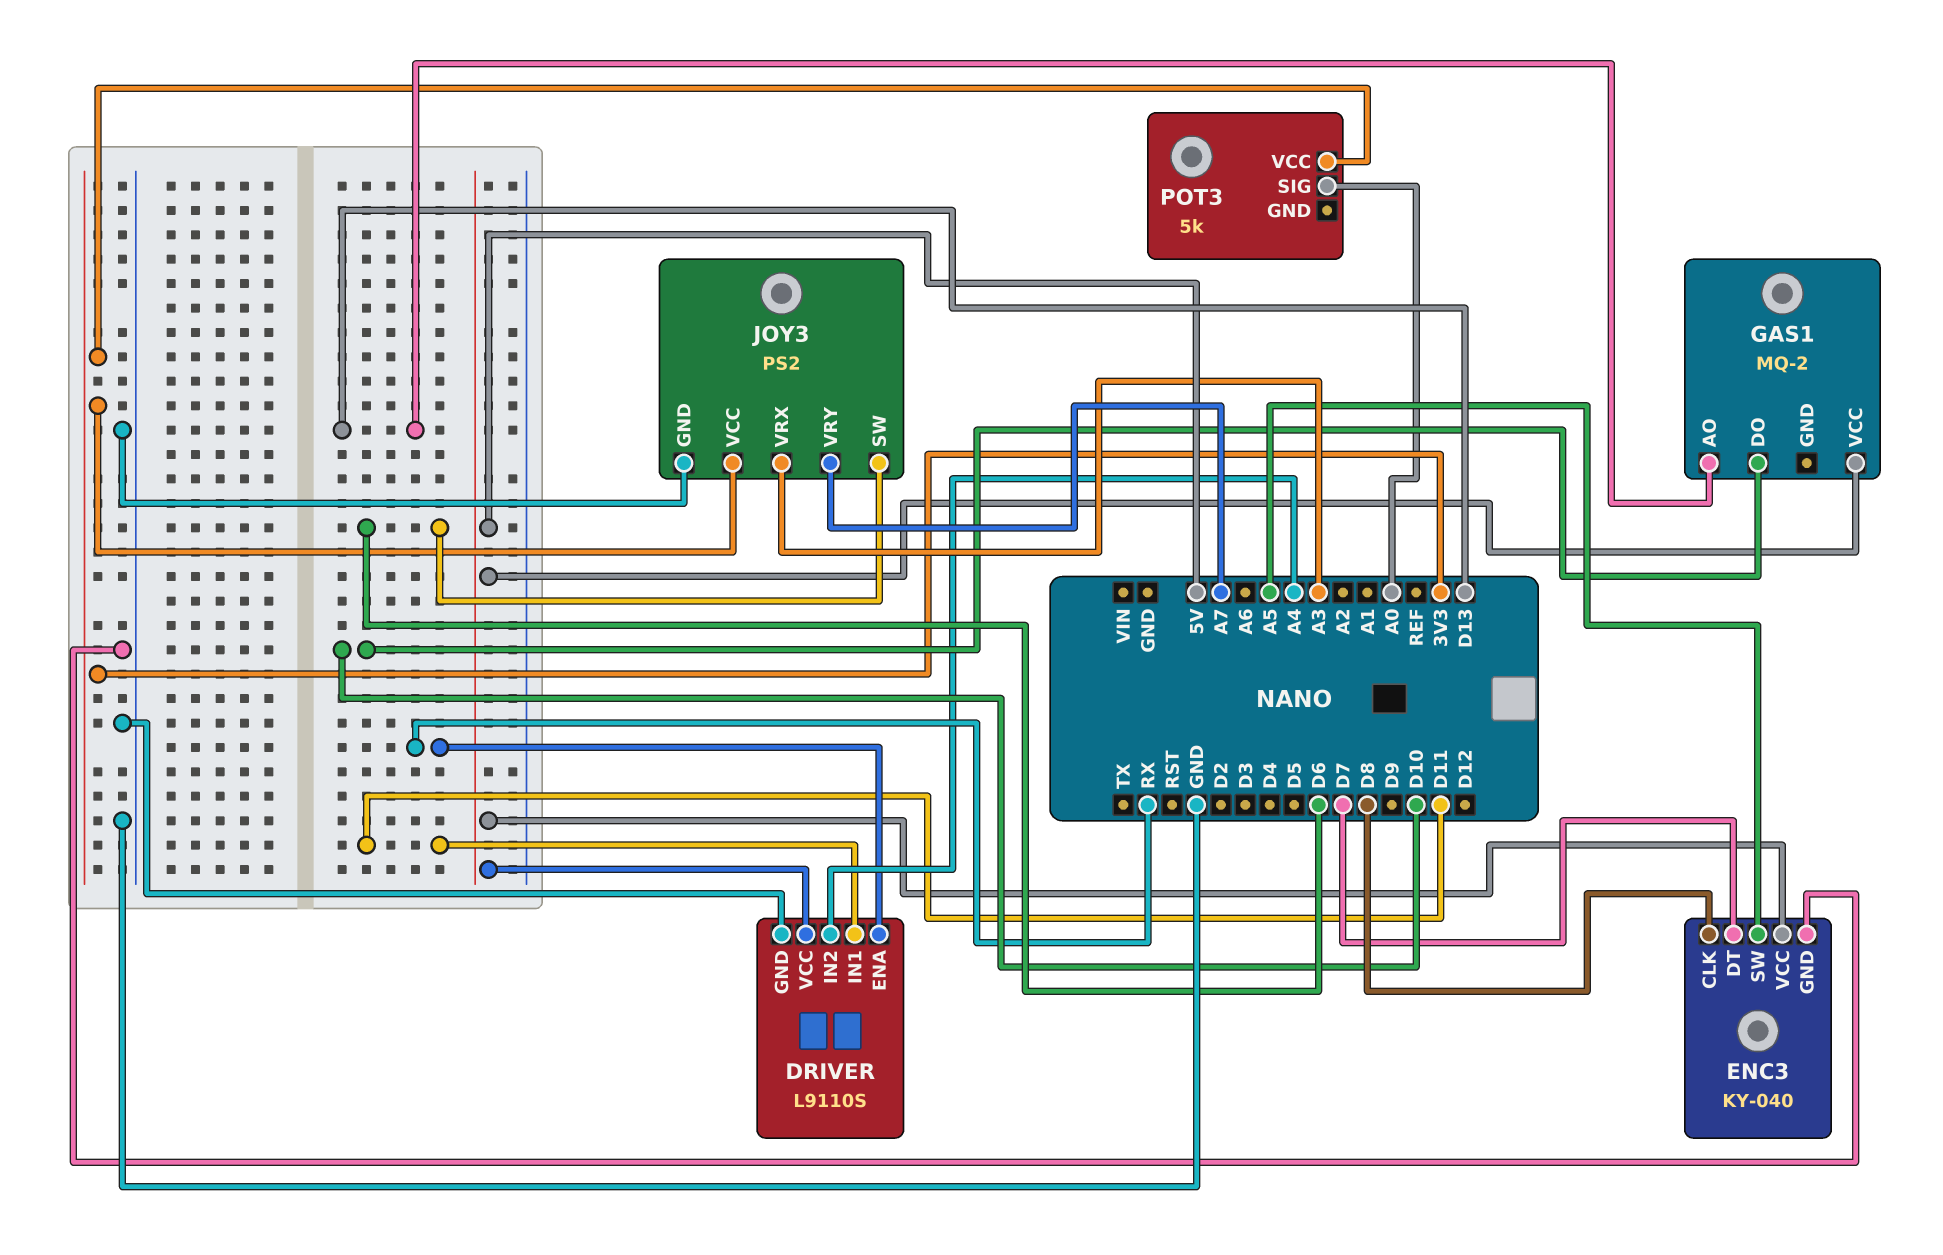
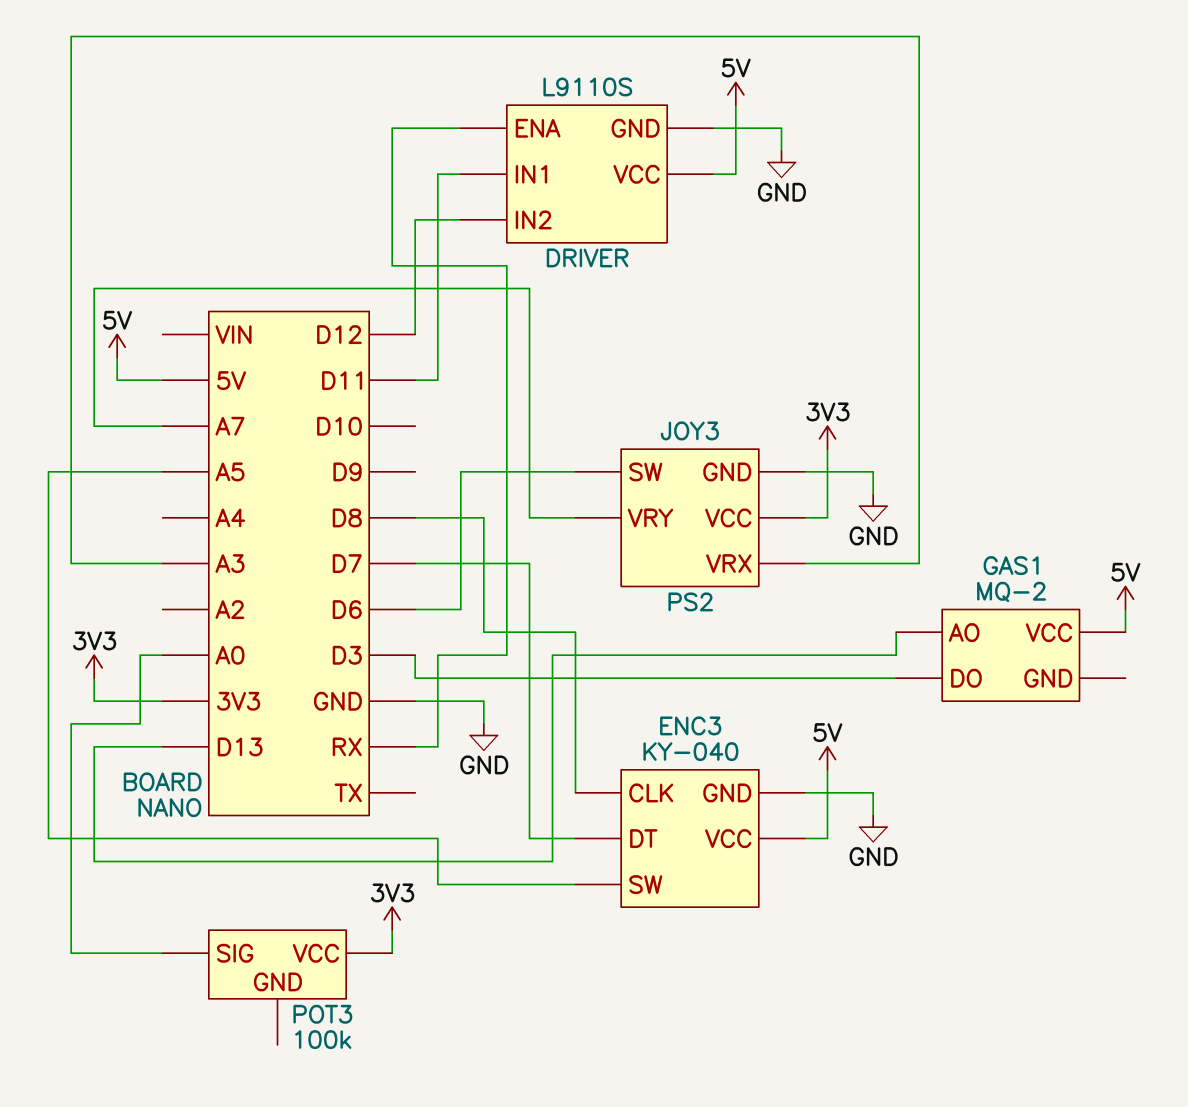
DRIVER pin IN2: A4 -> D12
GAS1 pin DO: D10 -> D3
POT3: 5k -> 100k

